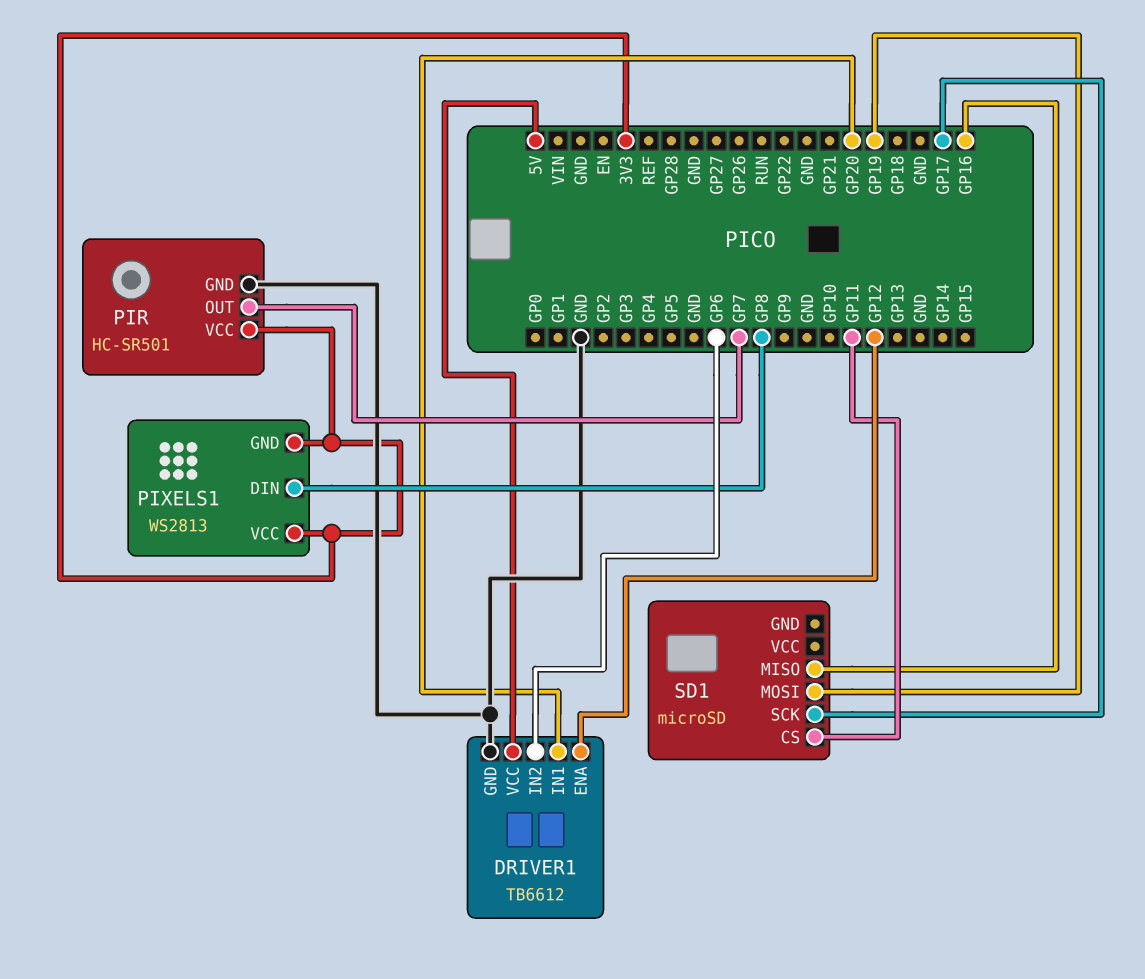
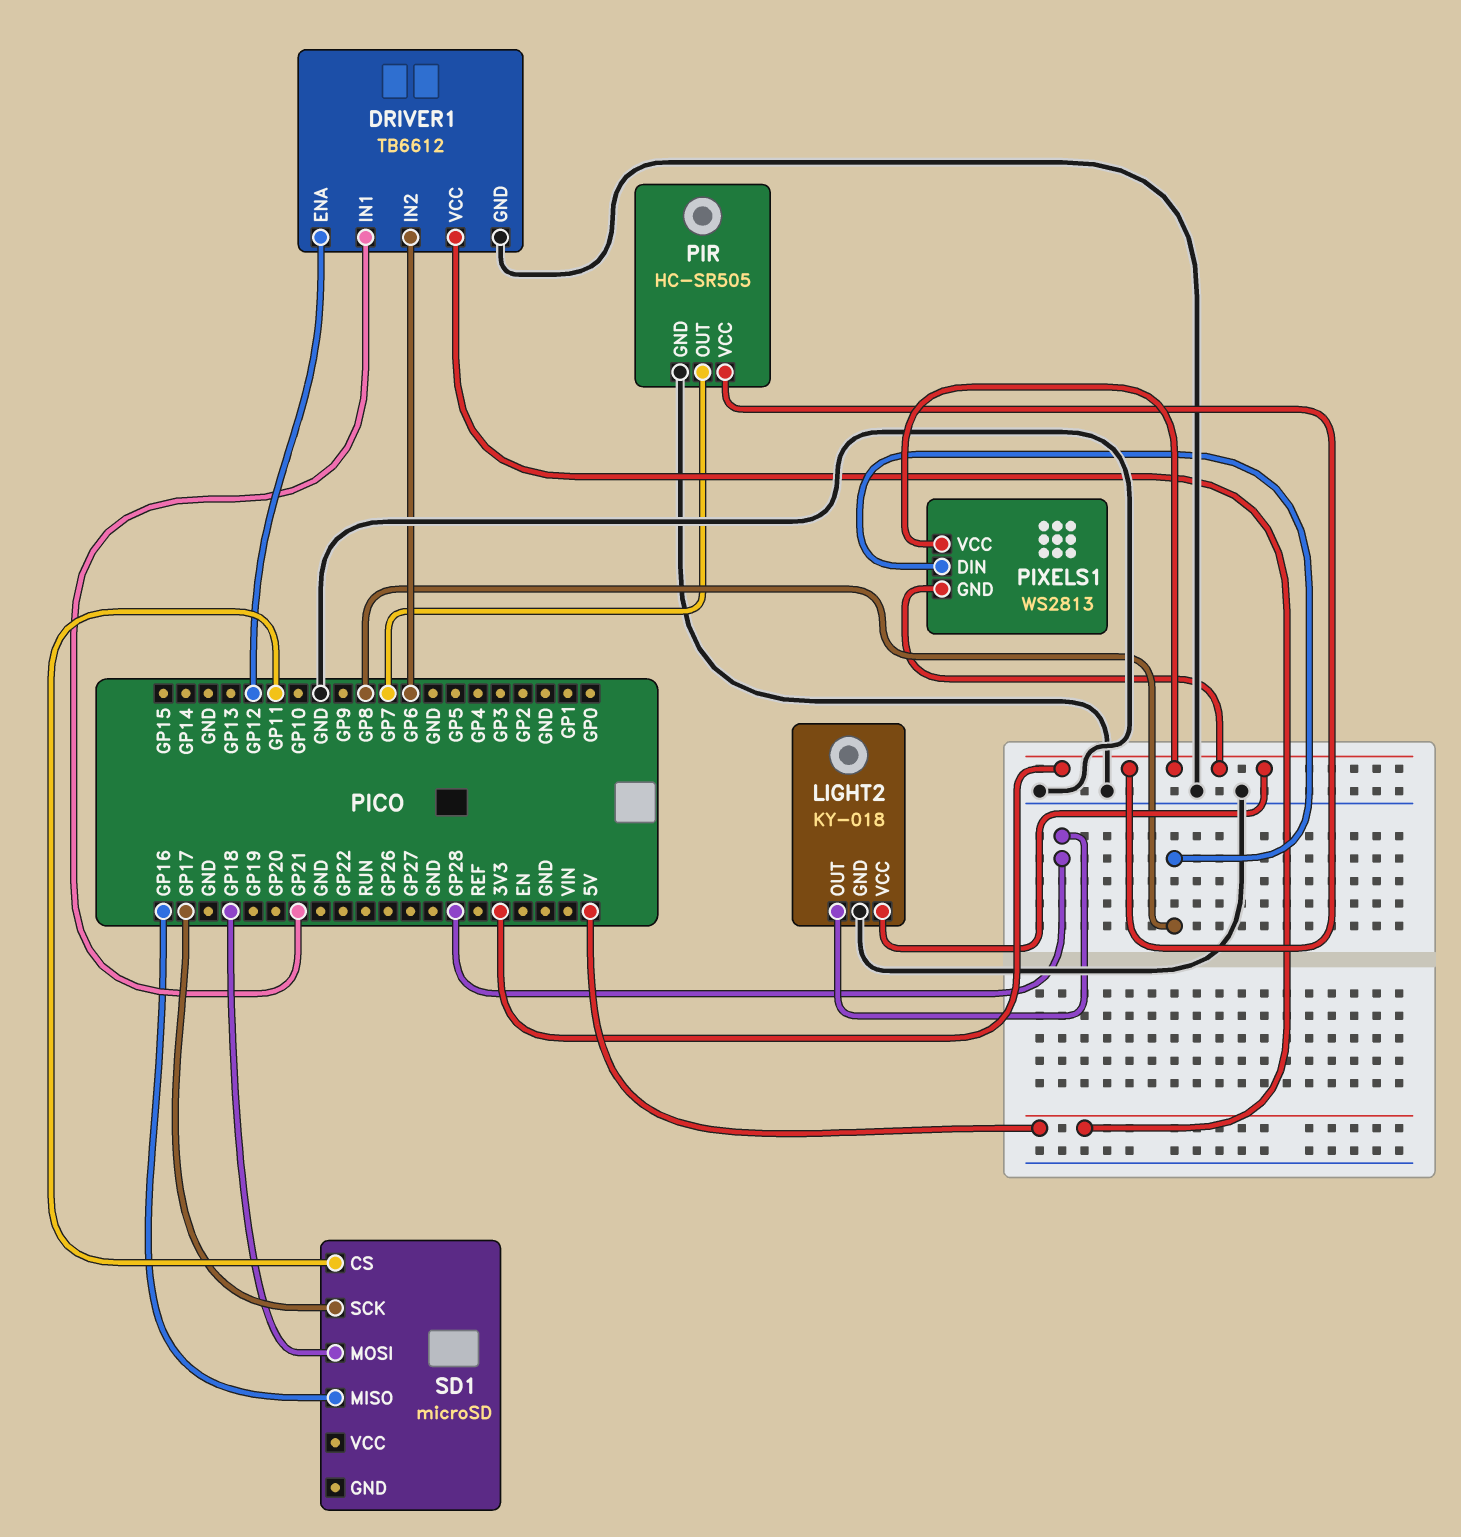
DRIVER1 pin IN1: GP20 -> GP21
LIGHT2: none -> KY-018
LIGHT2 pin GND: none -> GND
LIGHT2 pin OUT: none -> GP28
LIGHT2 pin VCC: none -> 3V3
PIR: HC-SR501 -> HC-SR505
SD1 pin MOSI: GP19 -> GP18

